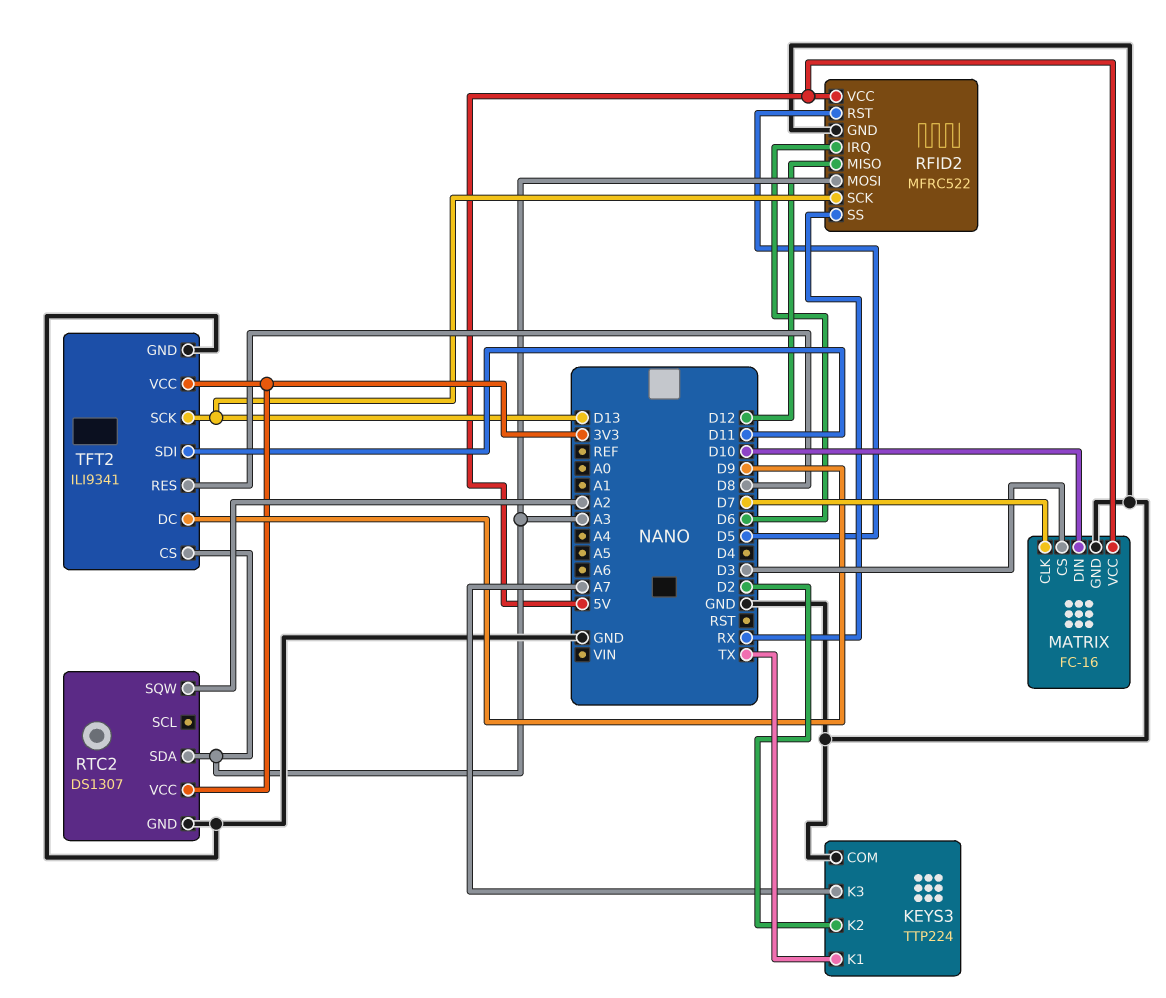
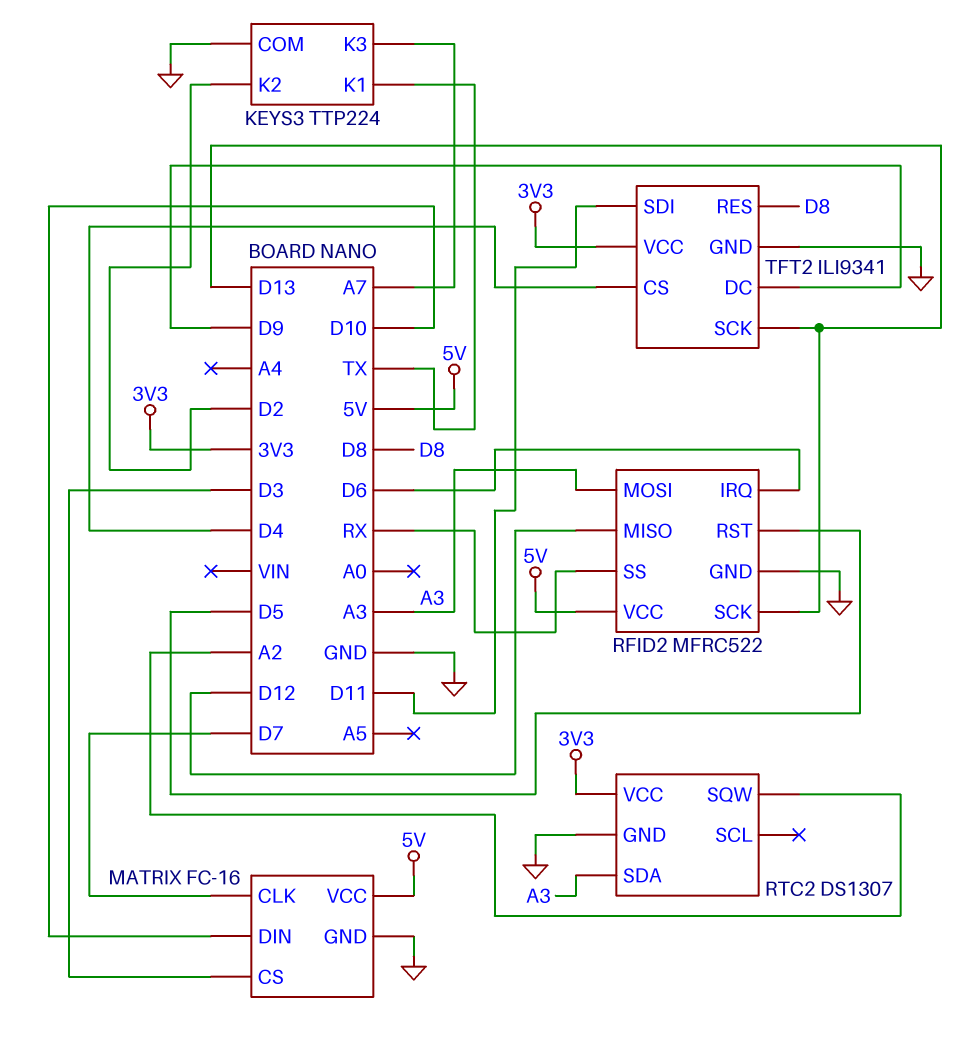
TFT2 pin CS: A3 -> D4

